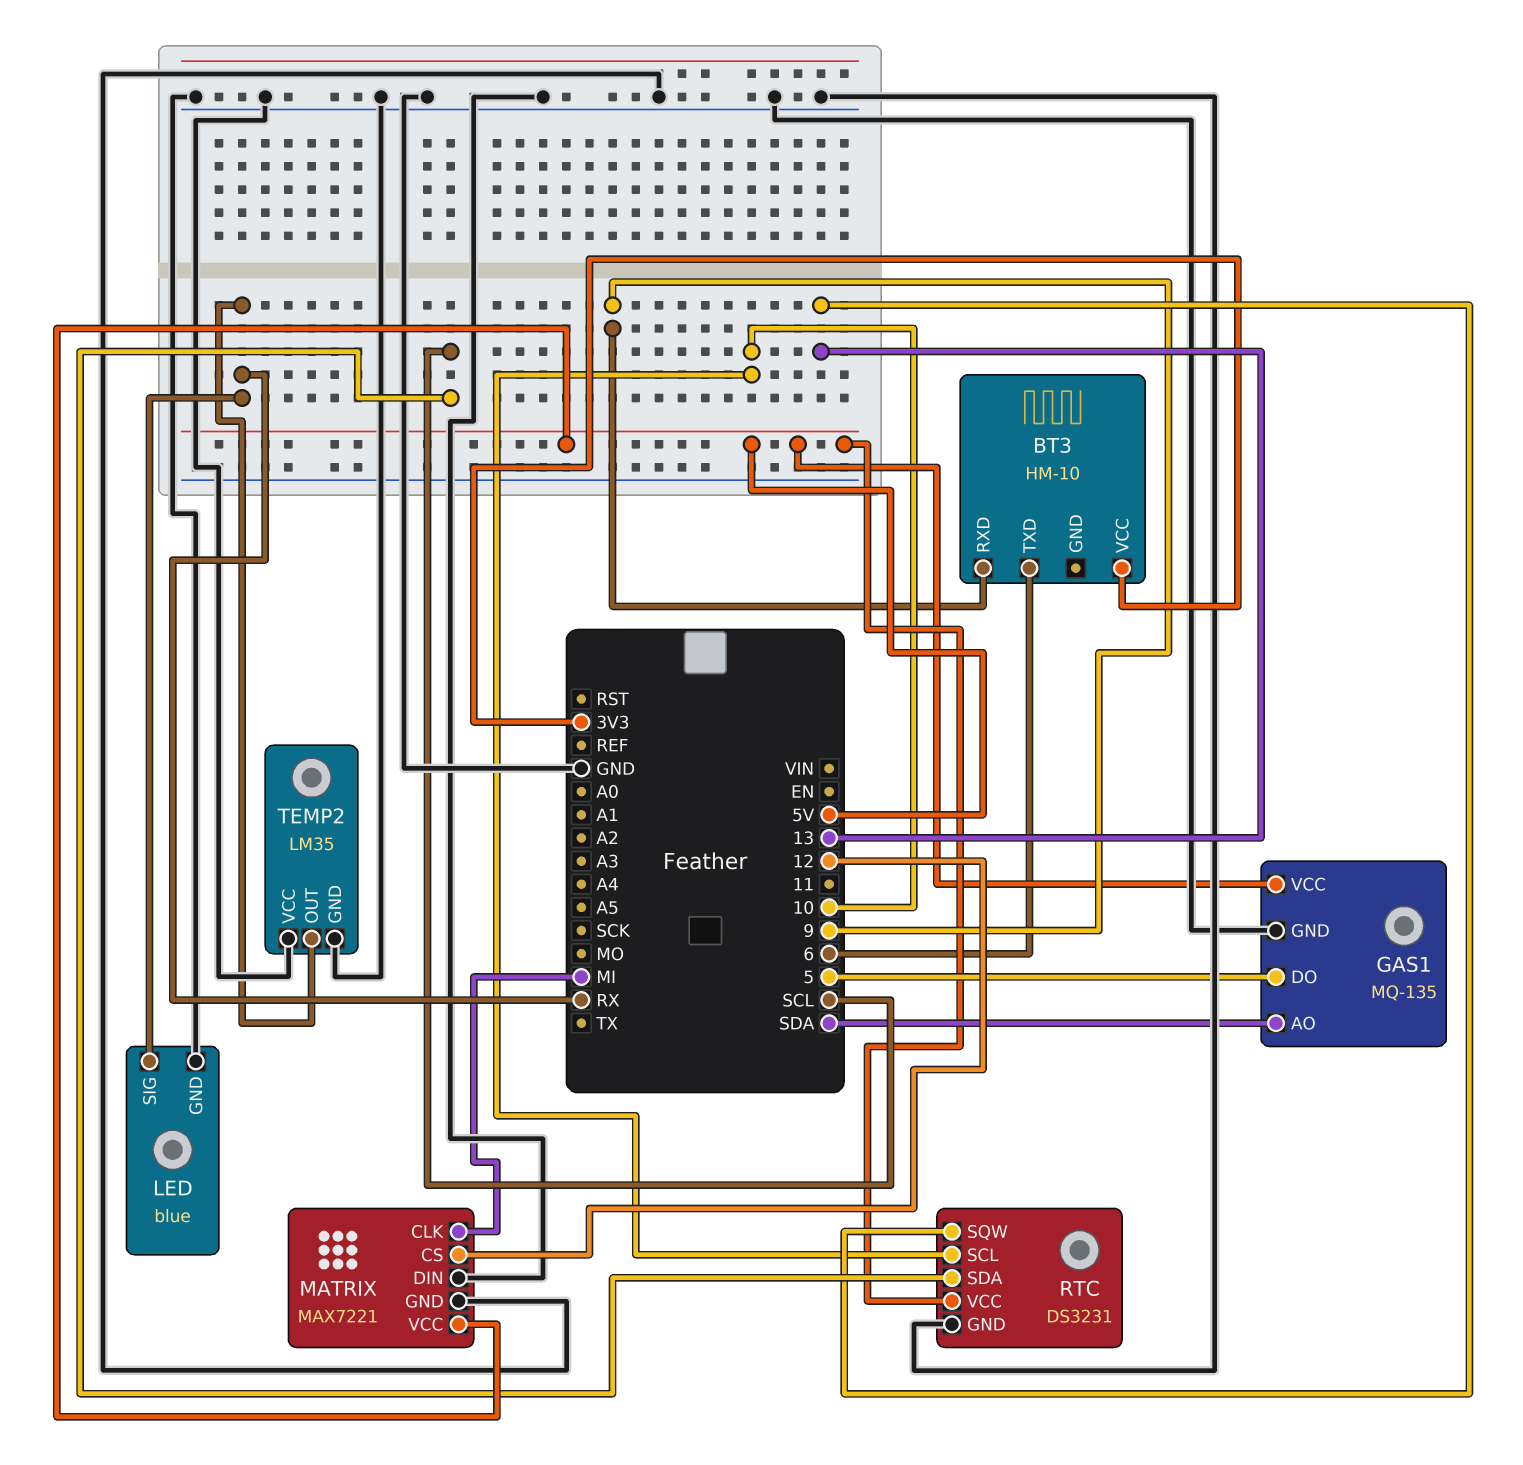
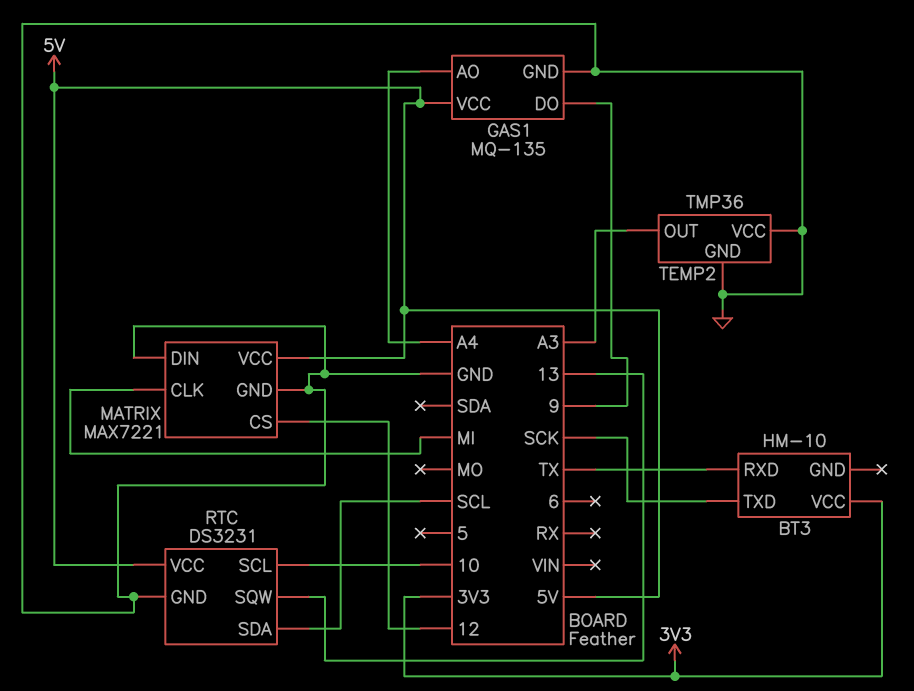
BT3 pin RXD: 9 -> TX
BT3 pin TXD: 6 -> SCK
GAS1 pin AO: SDA -> A4
GAS1 pin DO: 5 -> 9
LED: blue -> none
LED pin GND: GND -> none
LED pin SIG: RX -> none
TEMP2: LM35 -> TMP36
TEMP2 pin OUT: RX -> A3

